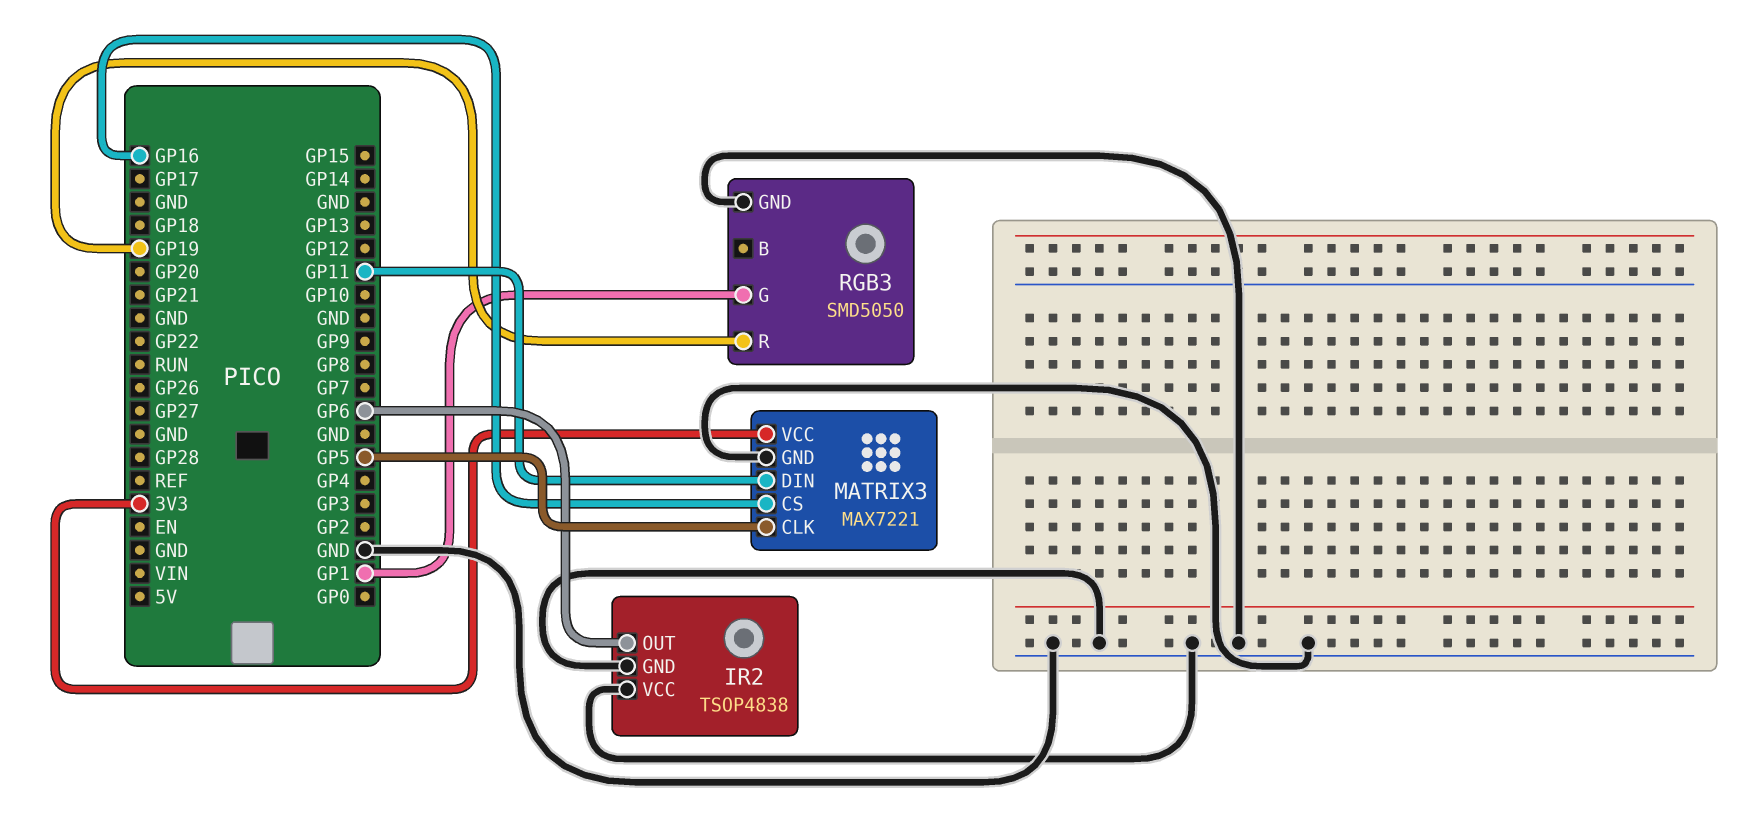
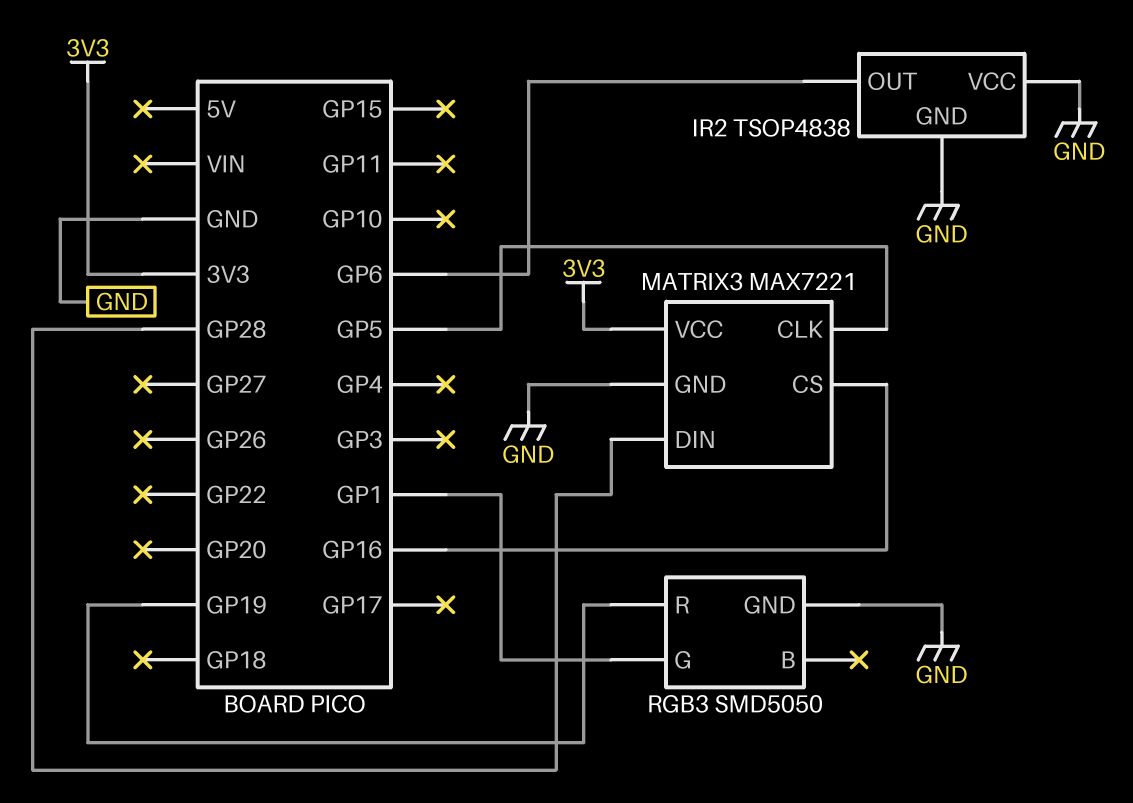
MATRIX3 pin DIN: GP11 -> GP28

